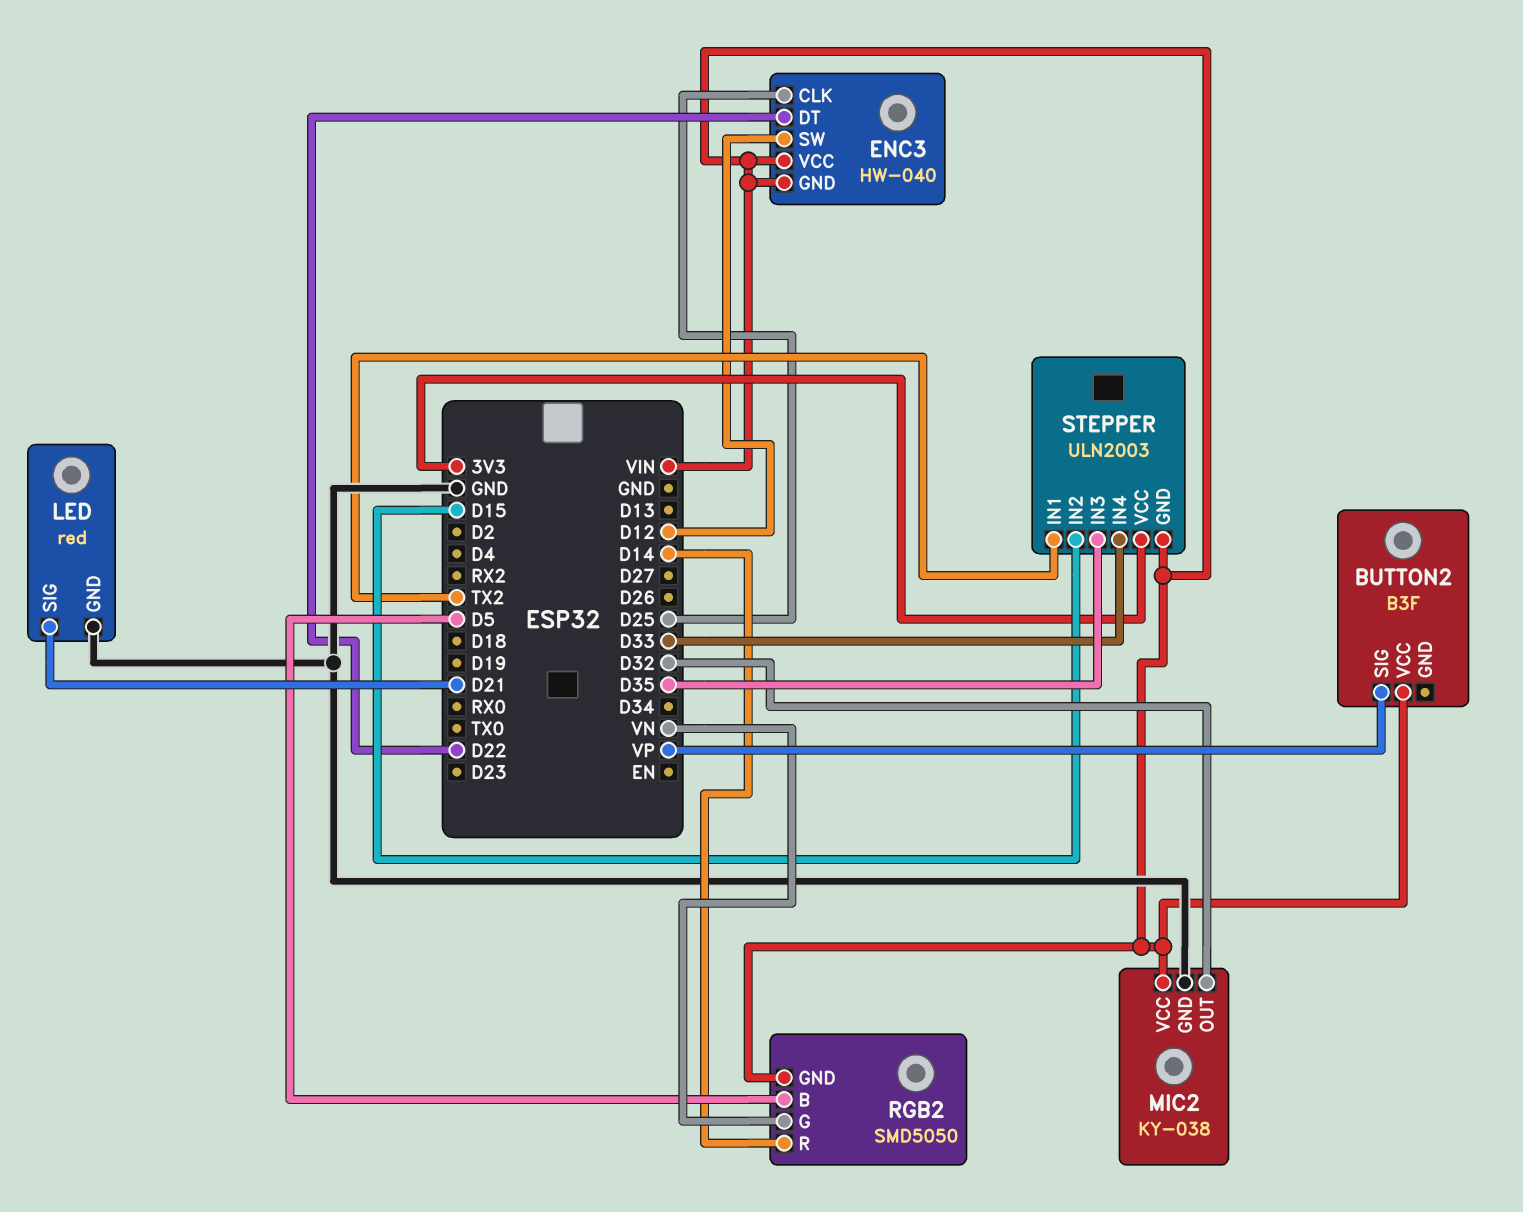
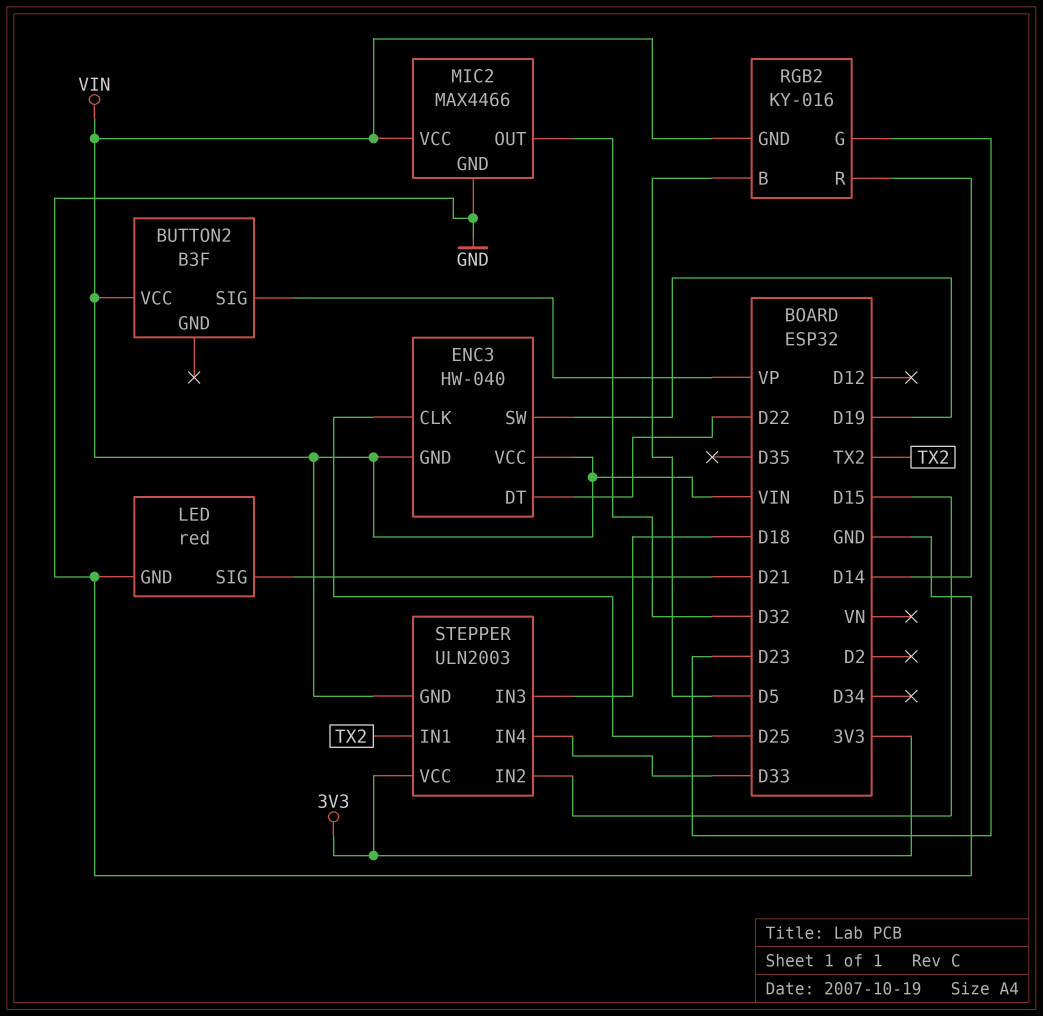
ENC3 pin SW: D12 -> D19
MIC2: KY-038 -> MAX4466
RGB2: SMD5050 -> KY-016
RGB2 pin G: VN -> D23
STEPPER pin IN3: D35 -> D18

